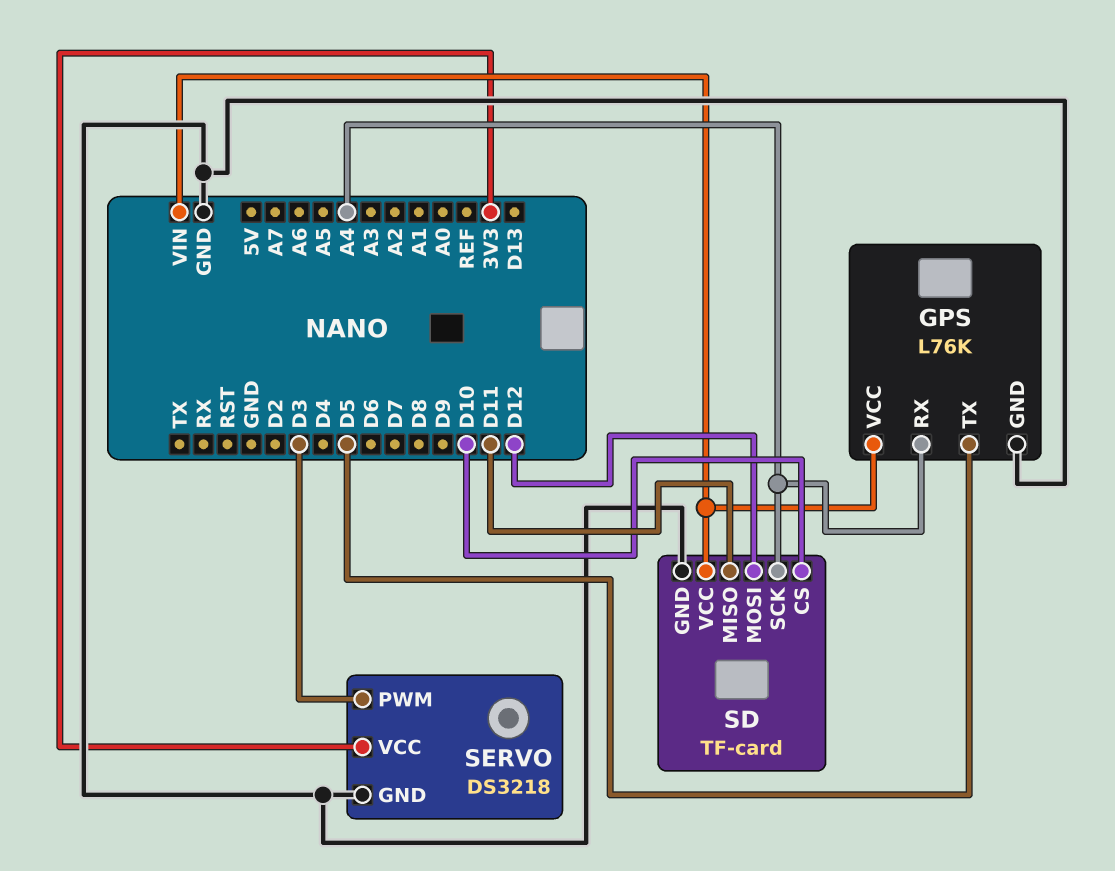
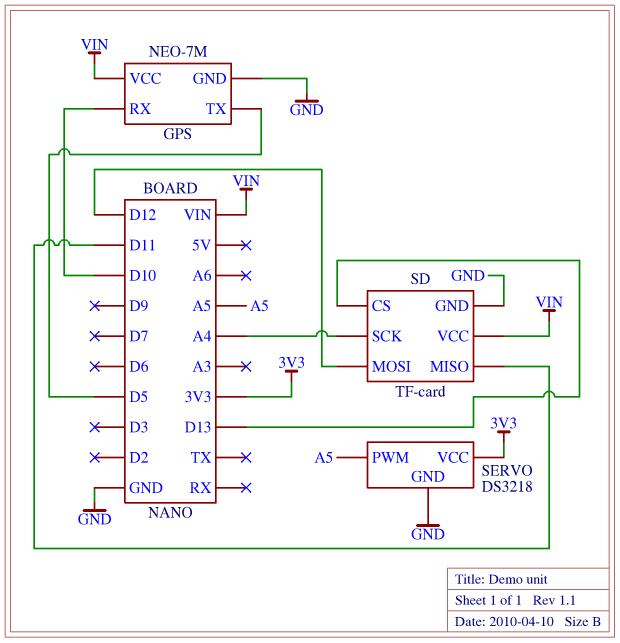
GPS: L76K -> NEO-7M
GPS pin RX: A4 -> D10
SD pin CS: D10 -> D13
SERVO pin PWM: D3 -> A5

